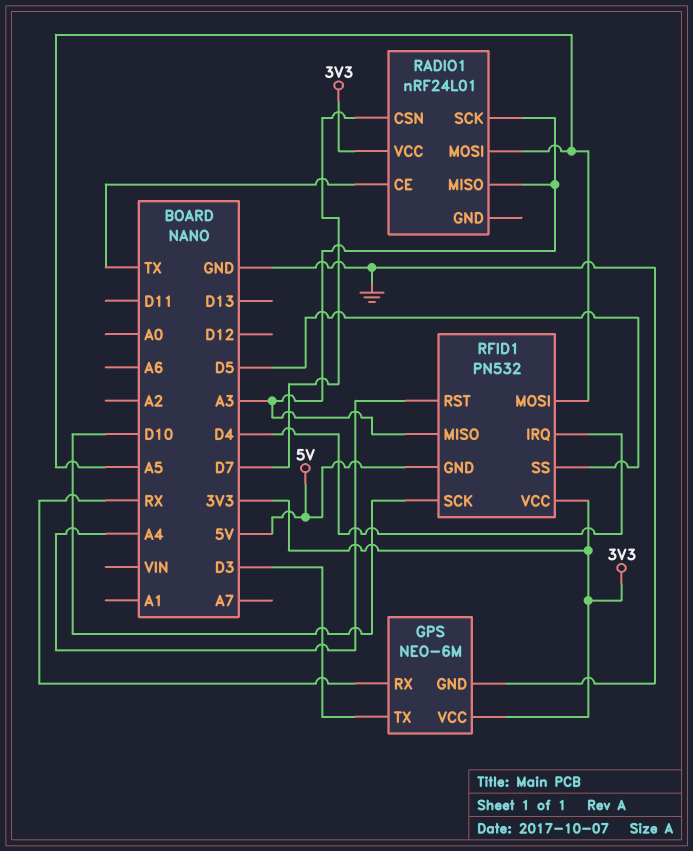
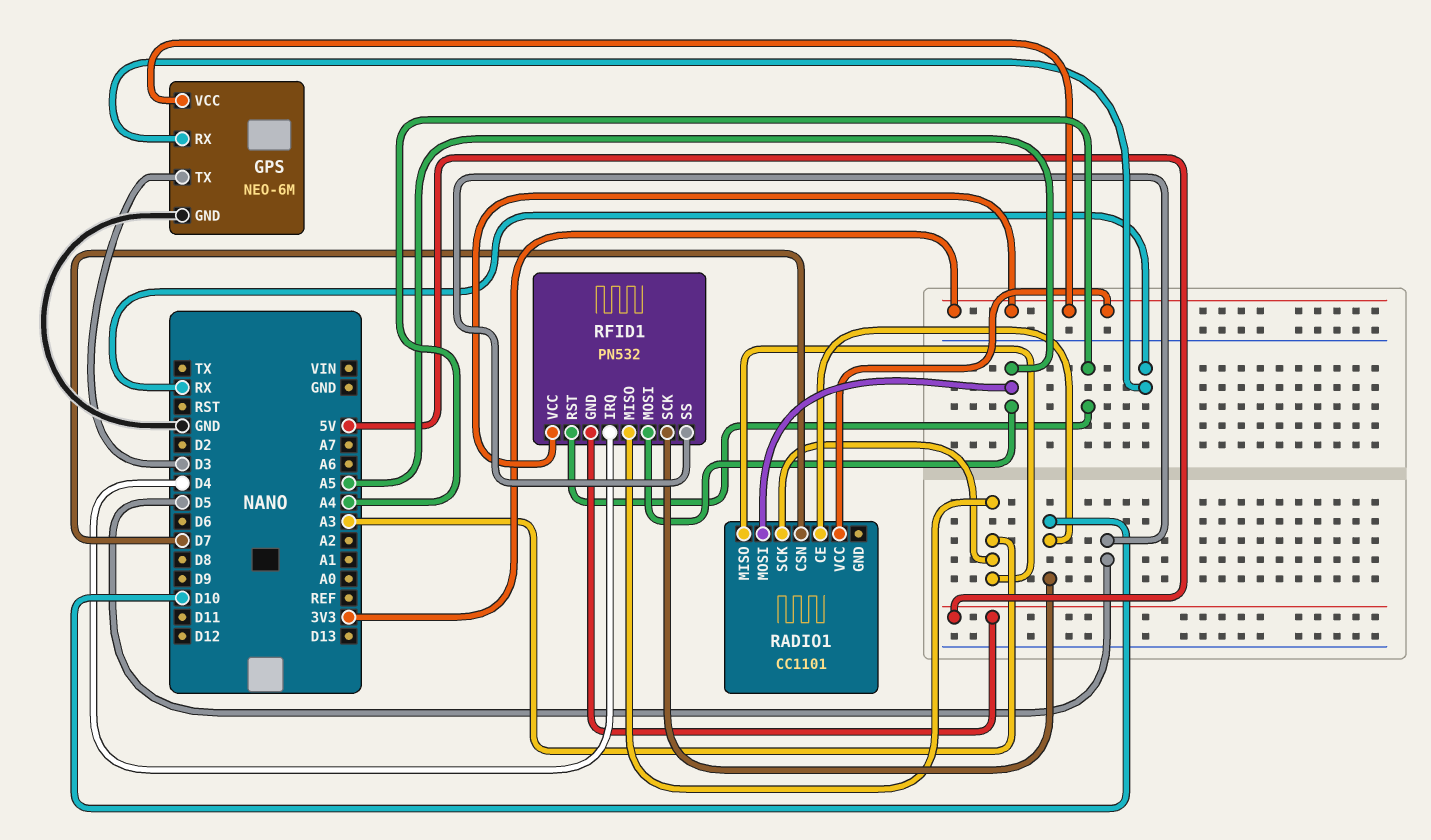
RADIO1: nRF24L01 -> CC1101
RADIO1 pin CE: TX -> D10

